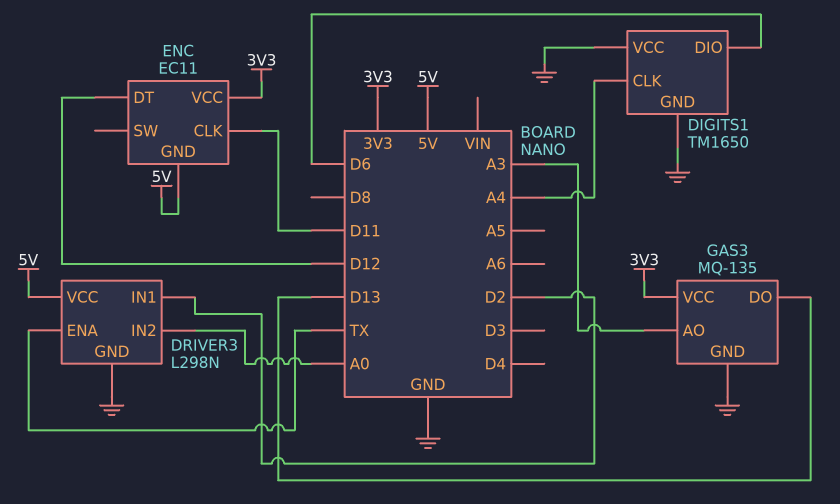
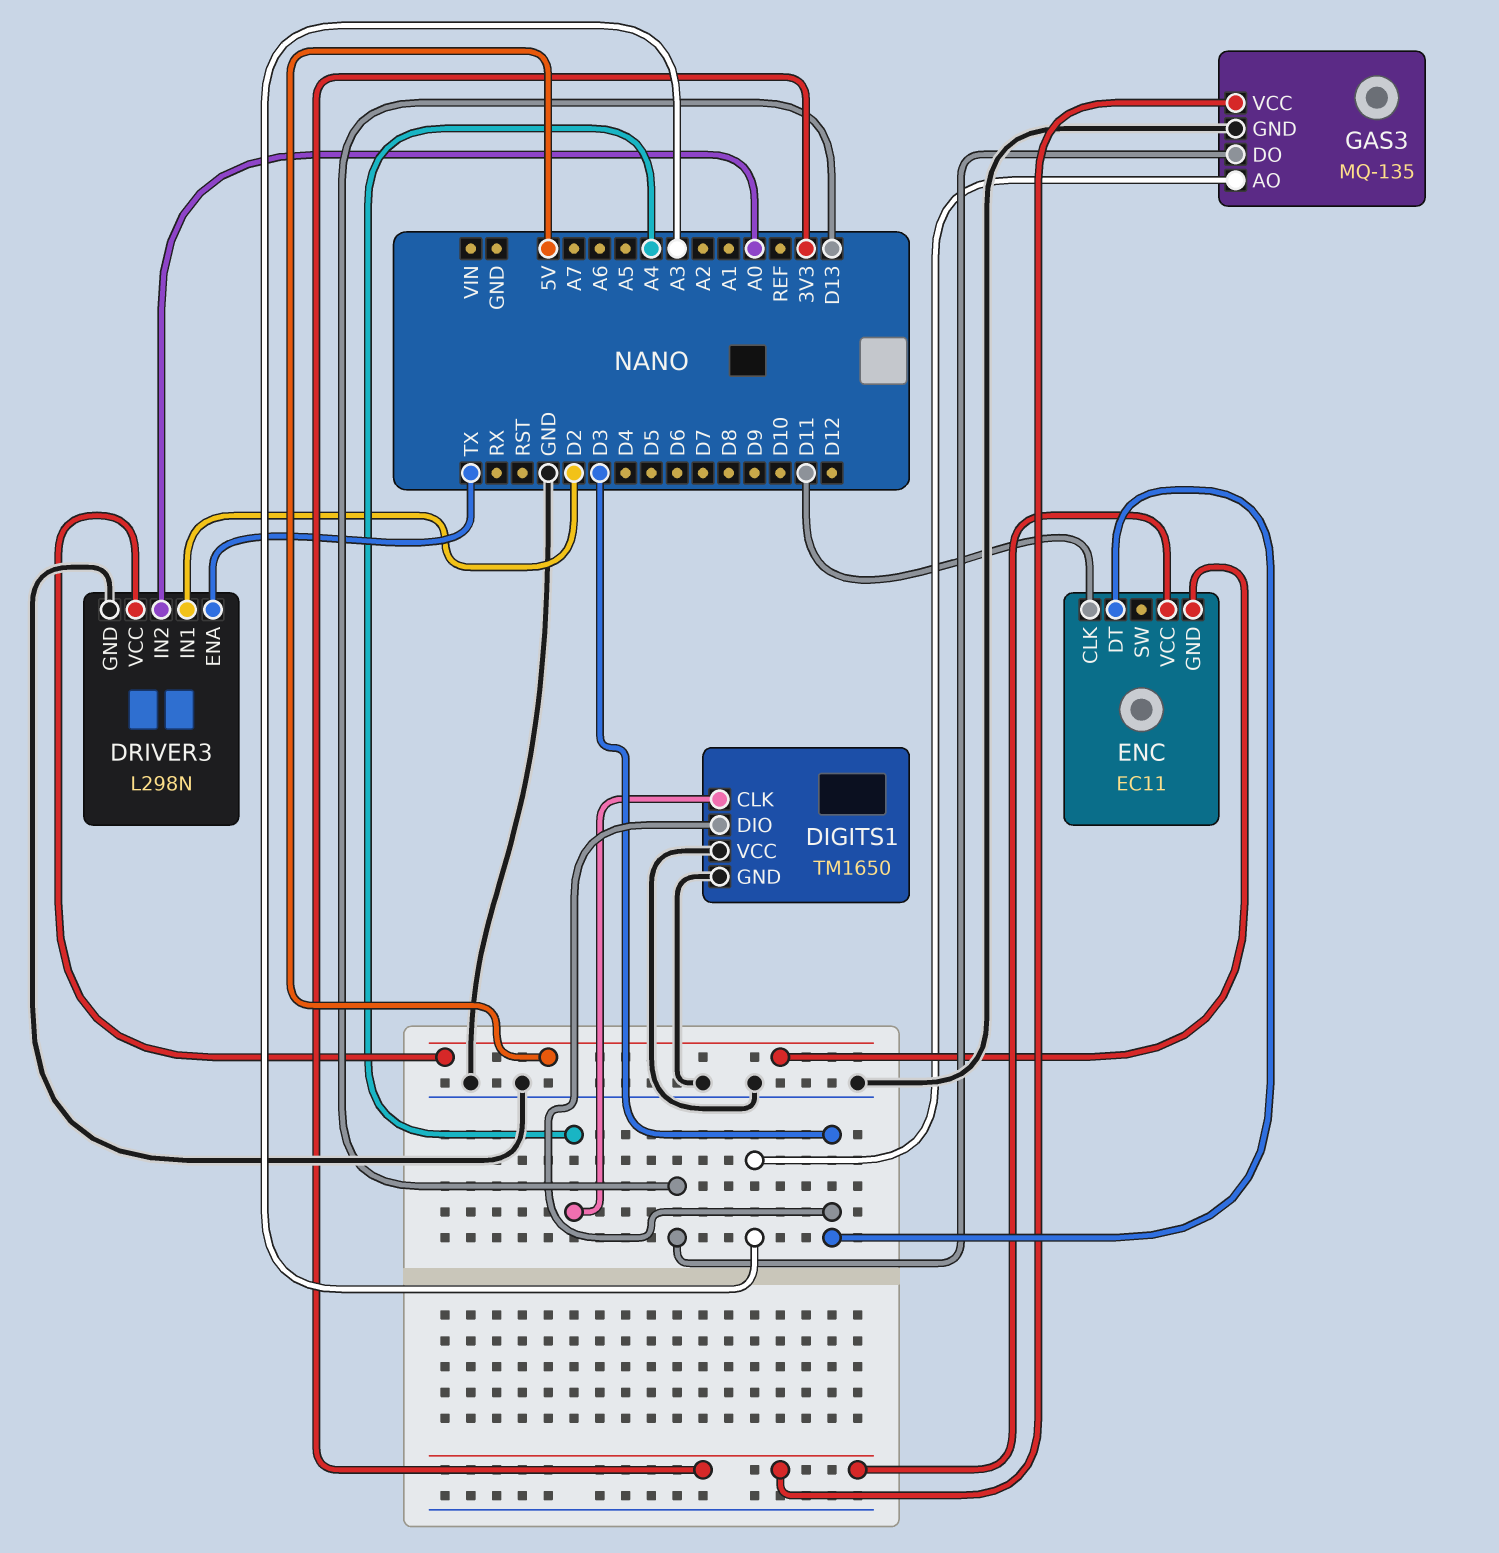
DIGITS1 pin DIO: D6 -> D3
ENC pin DT: D12 -> D3

